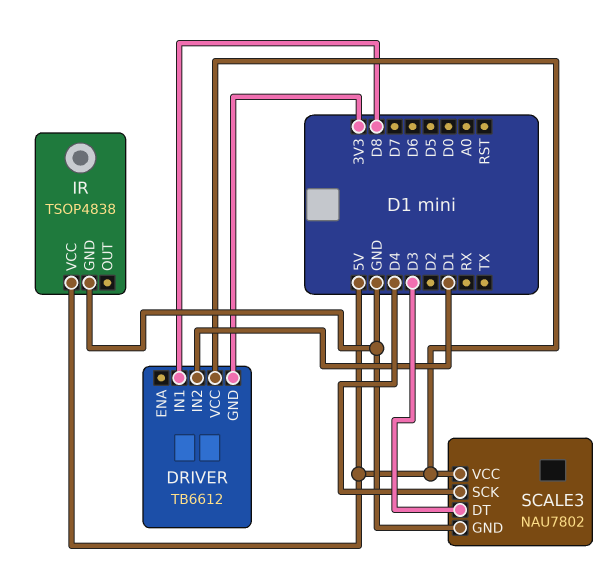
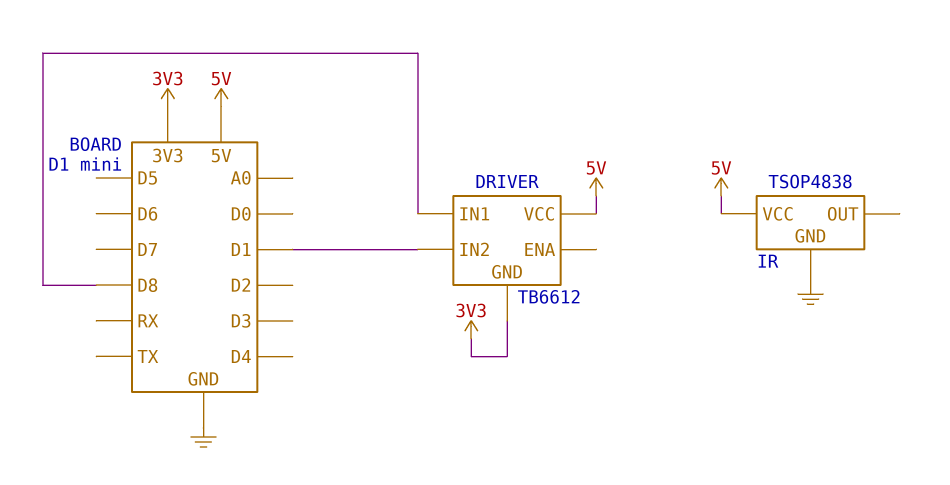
SCALE3: NAU7802 -> none
SCALE3 pin DT: D3 -> none
SCALE3 pin GND: GND -> none
SCALE3 pin SCK: D4 -> none
SCALE3 pin VCC: 5V -> none

